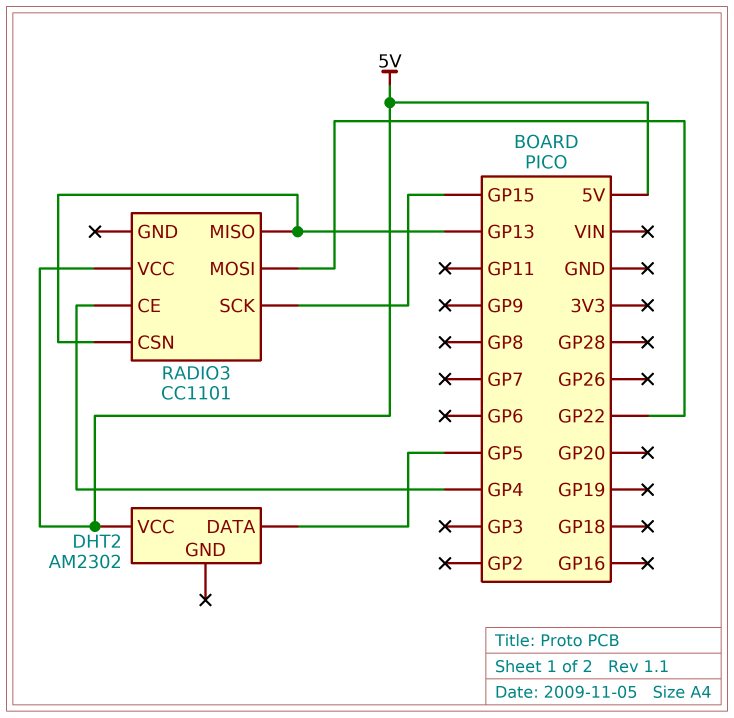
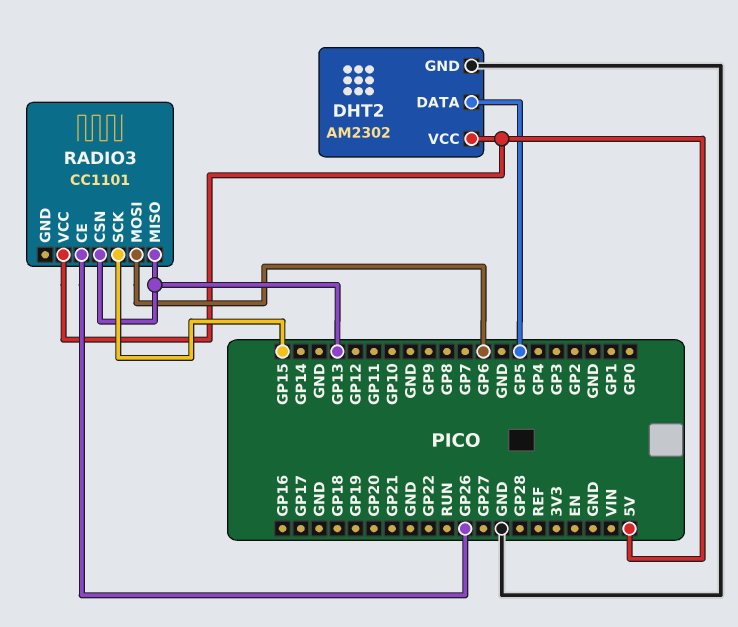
DHT2 pin GND: none -> GND
RADIO3 pin CE: GP4 -> GP26
RADIO3 pin MOSI: GP22 -> GP6

